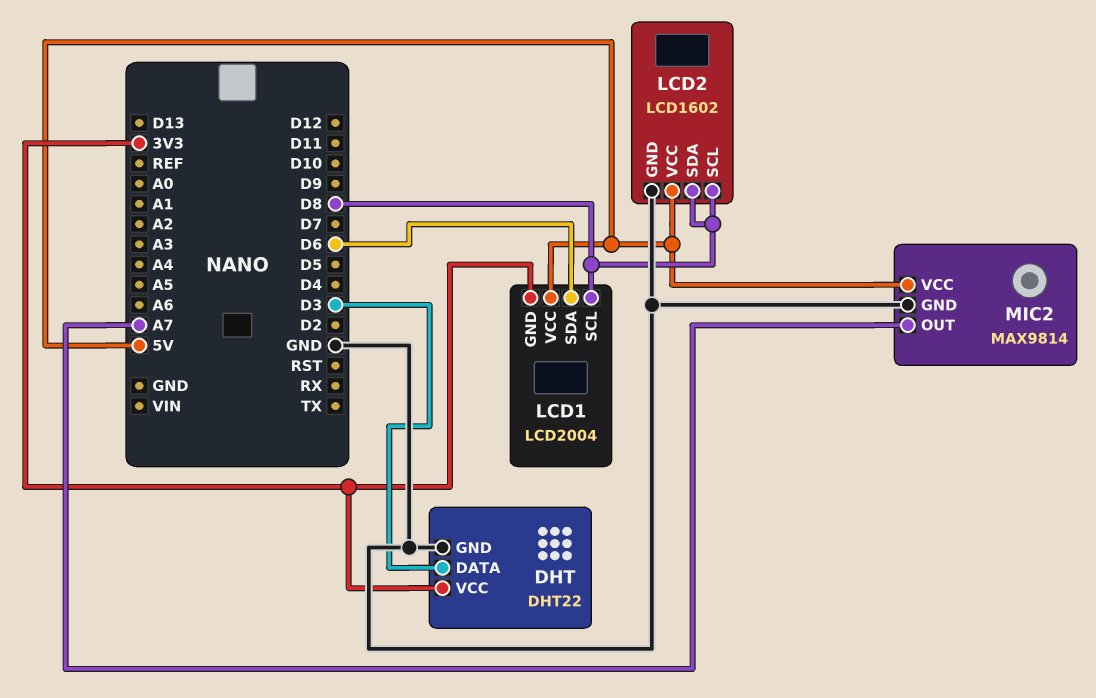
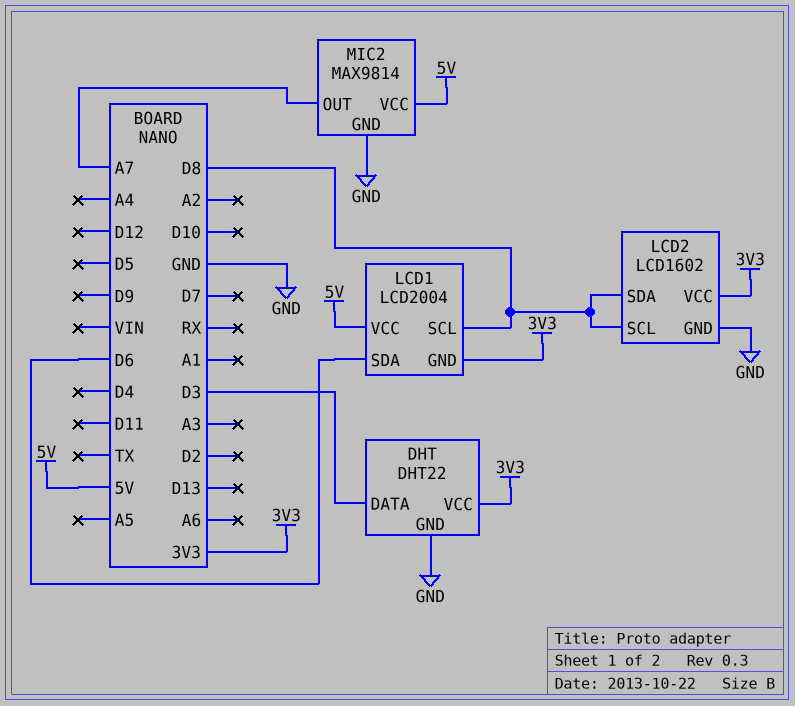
LCD2 pin VCC: 5V -> 3V3

